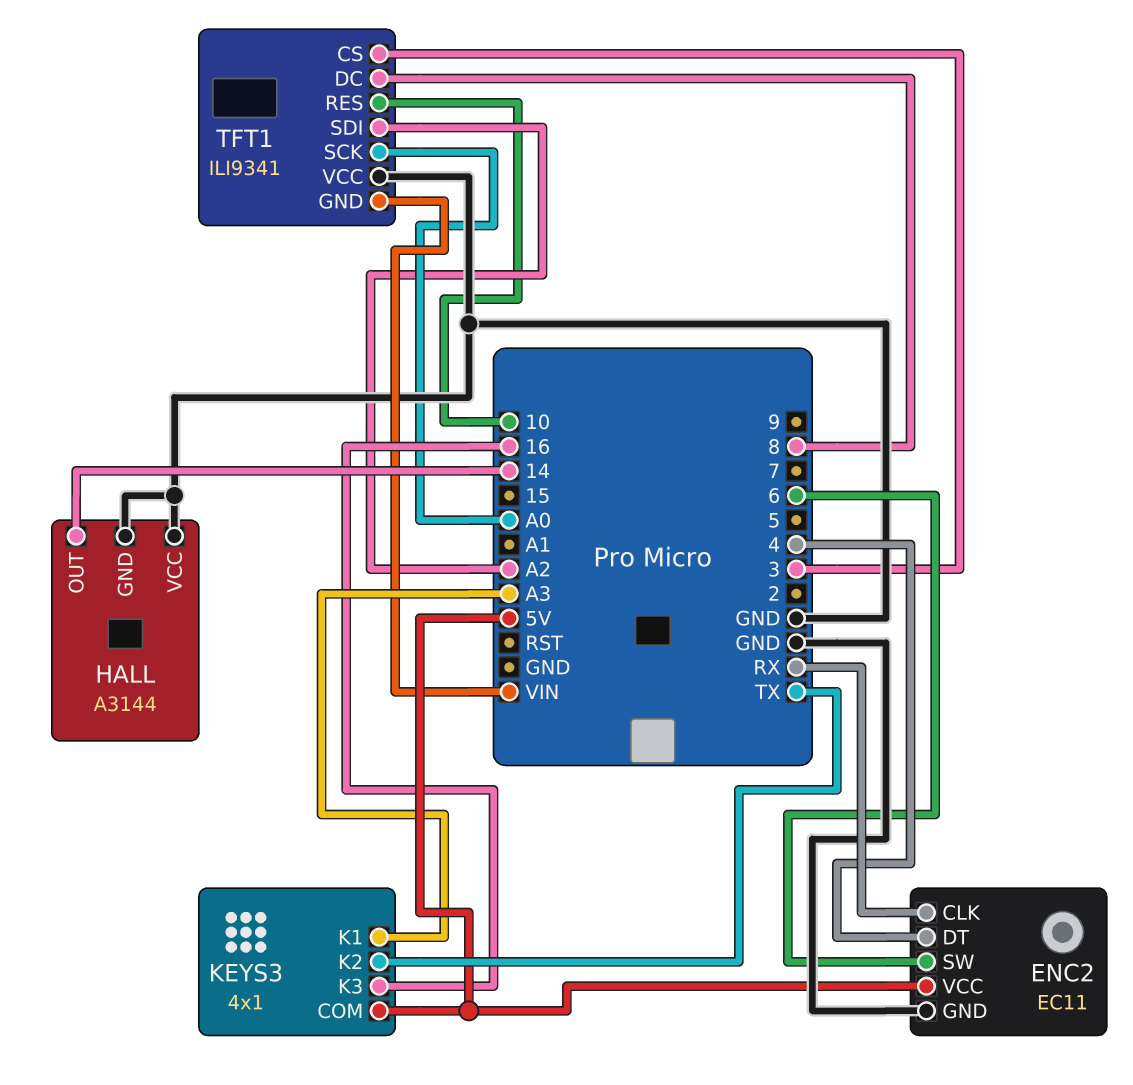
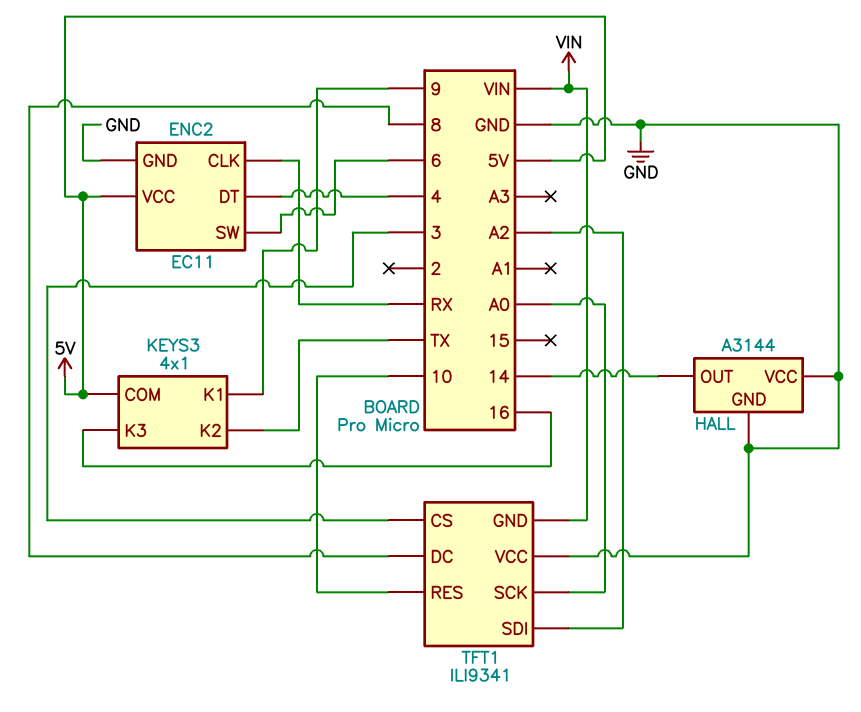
KEYS3 pin K1: A3 -> 9

